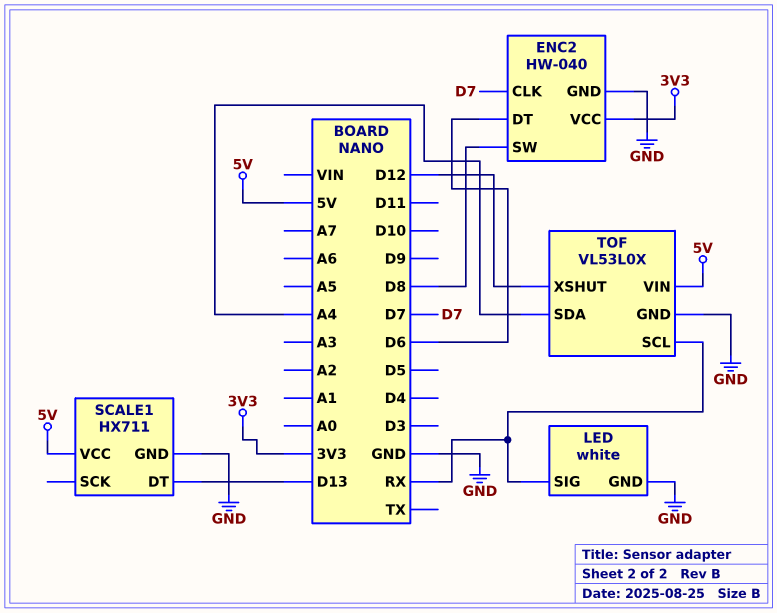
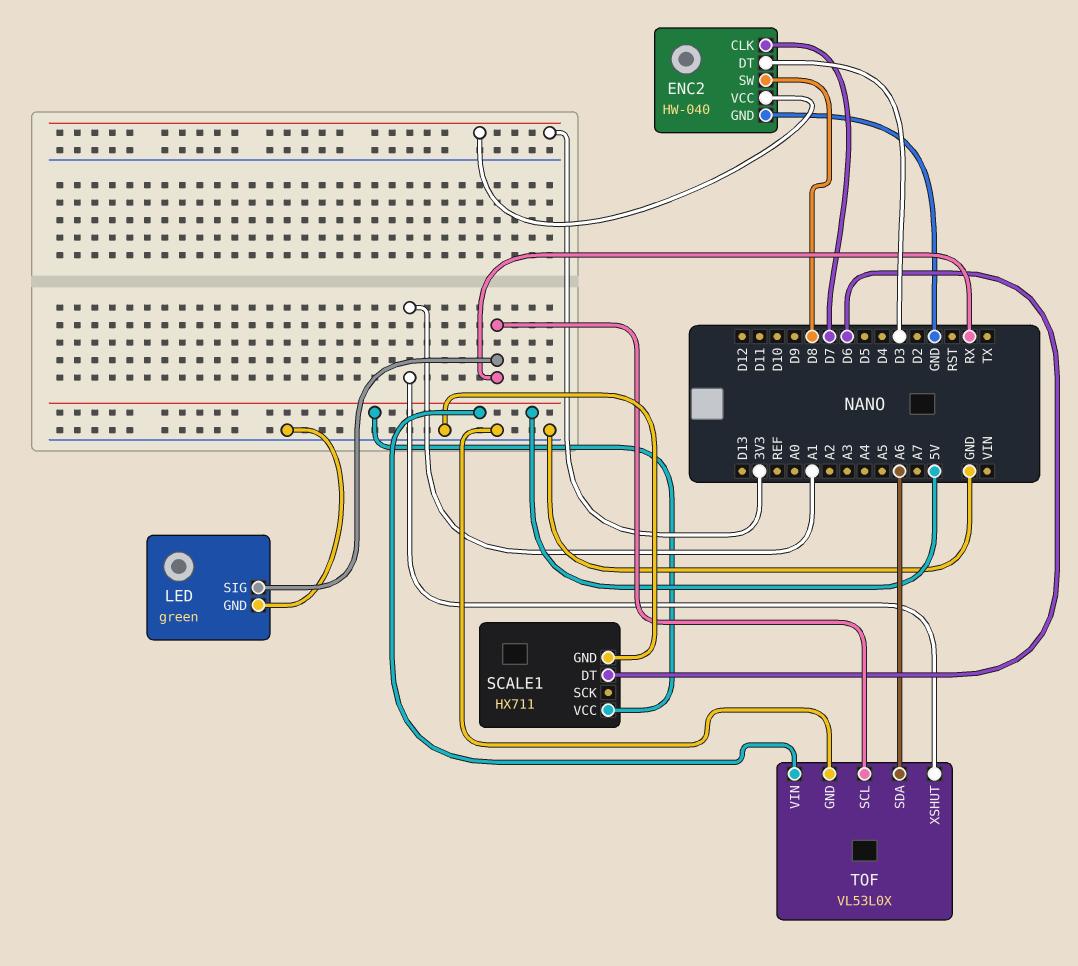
ENC2 pin DT: D6 -> D3
LED: white -> green
SCALE1 pin DT: D13 -> D6
TOF pin SDA: A4 -> A6
TOF pin XSHUT: D12 -> A1

